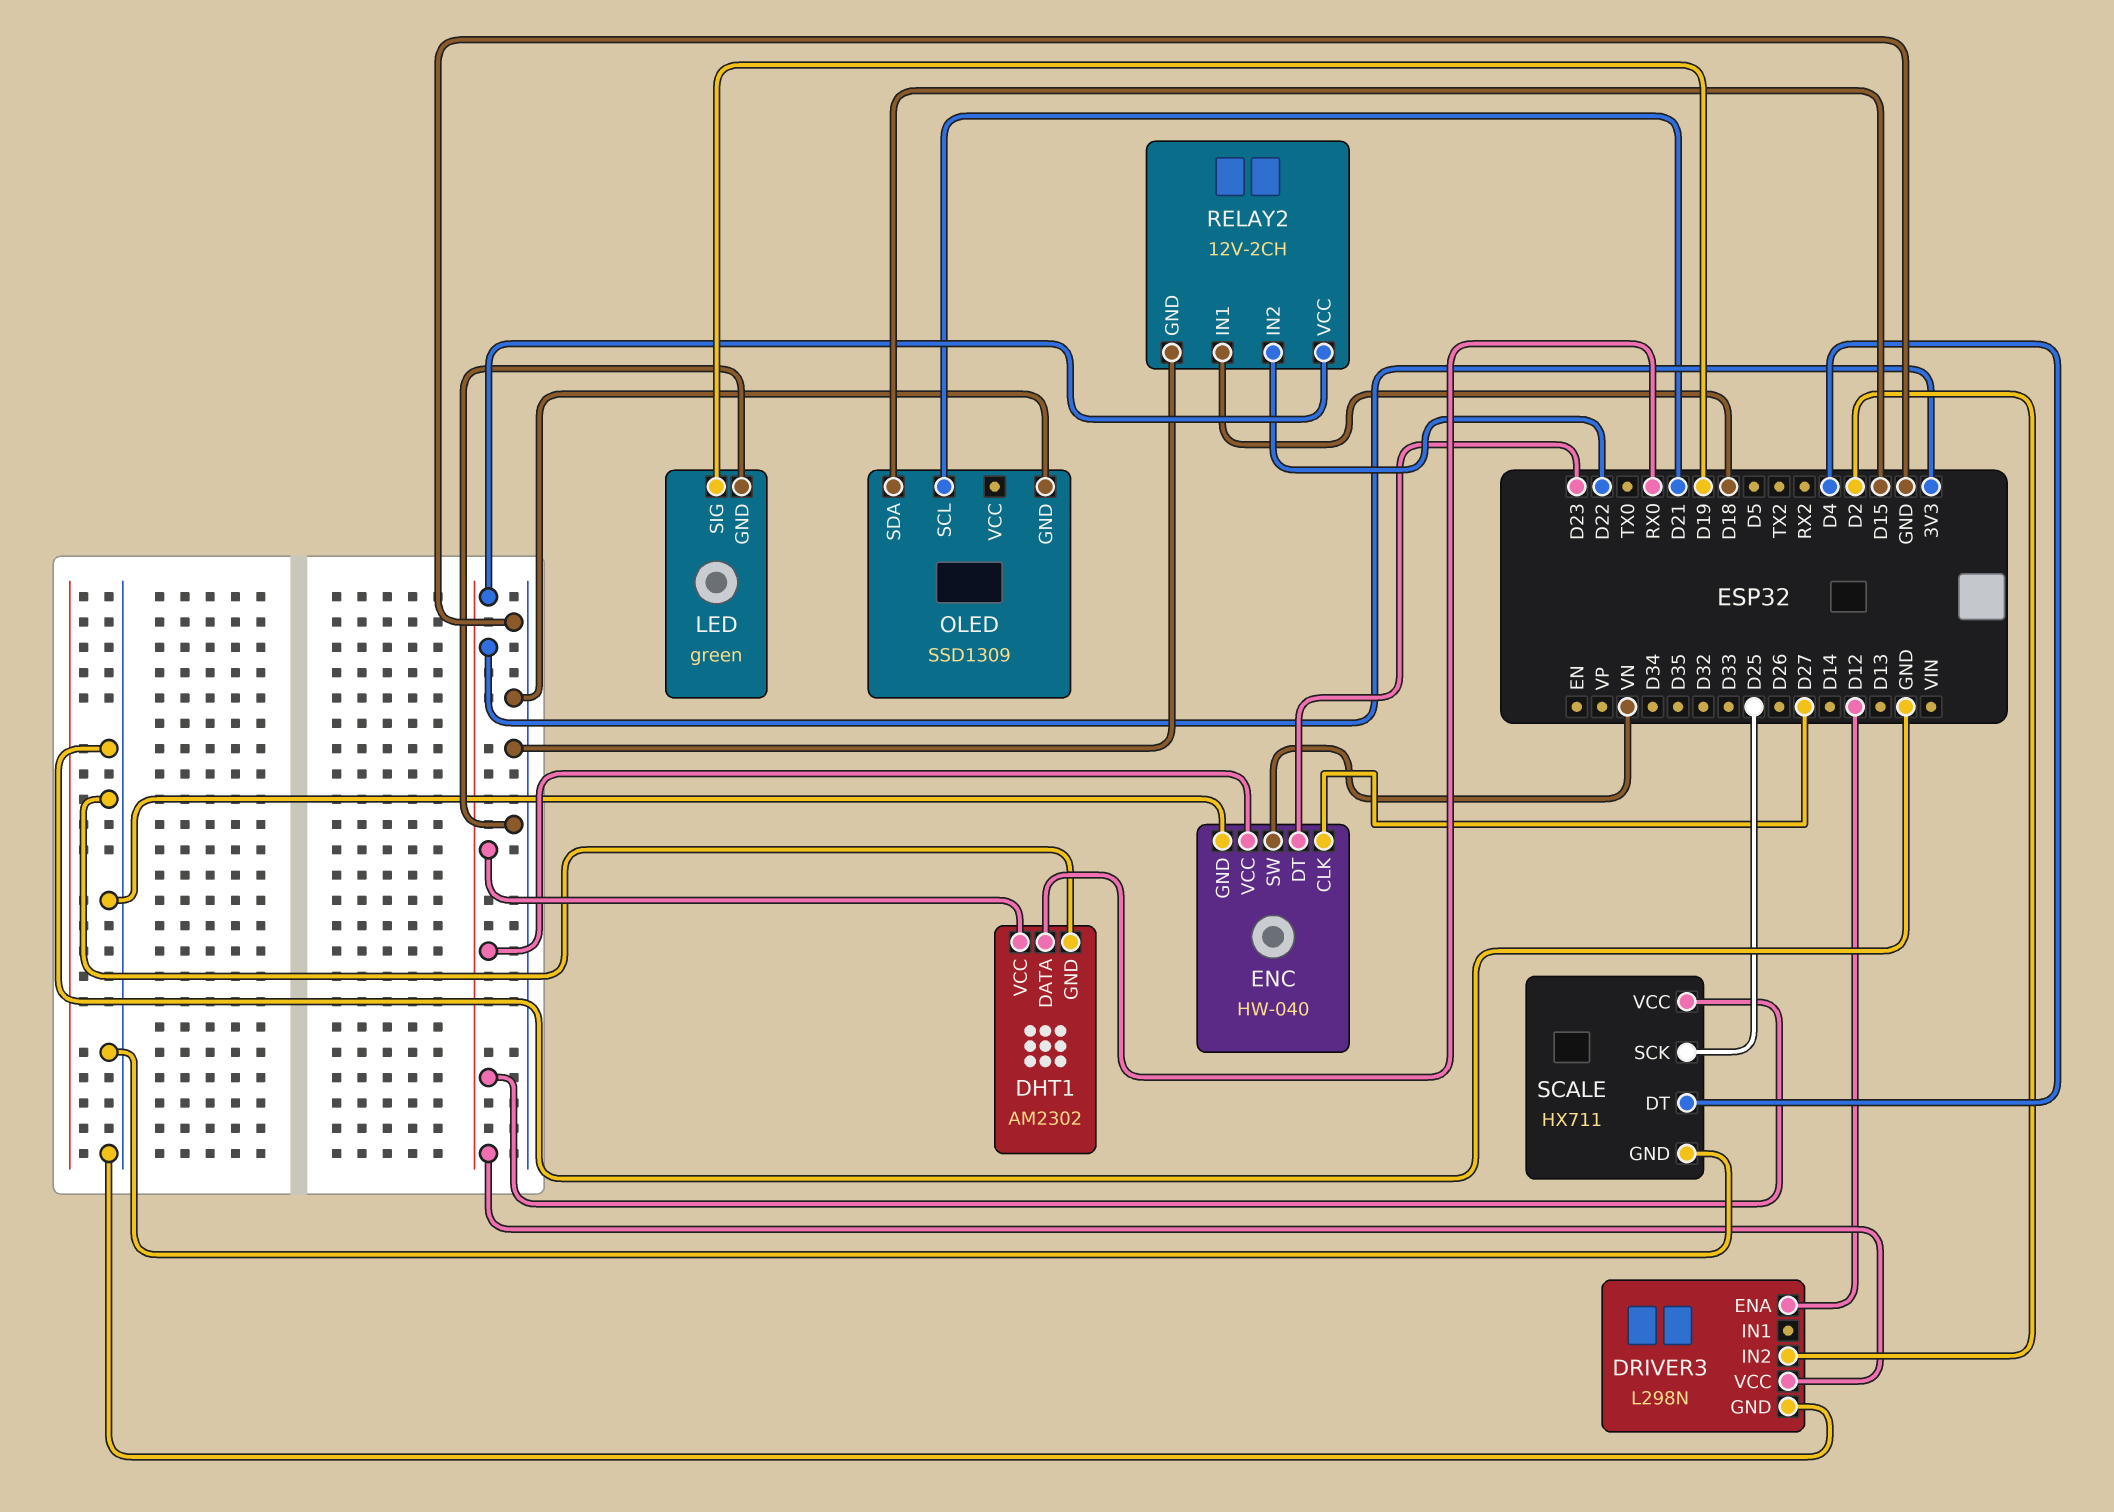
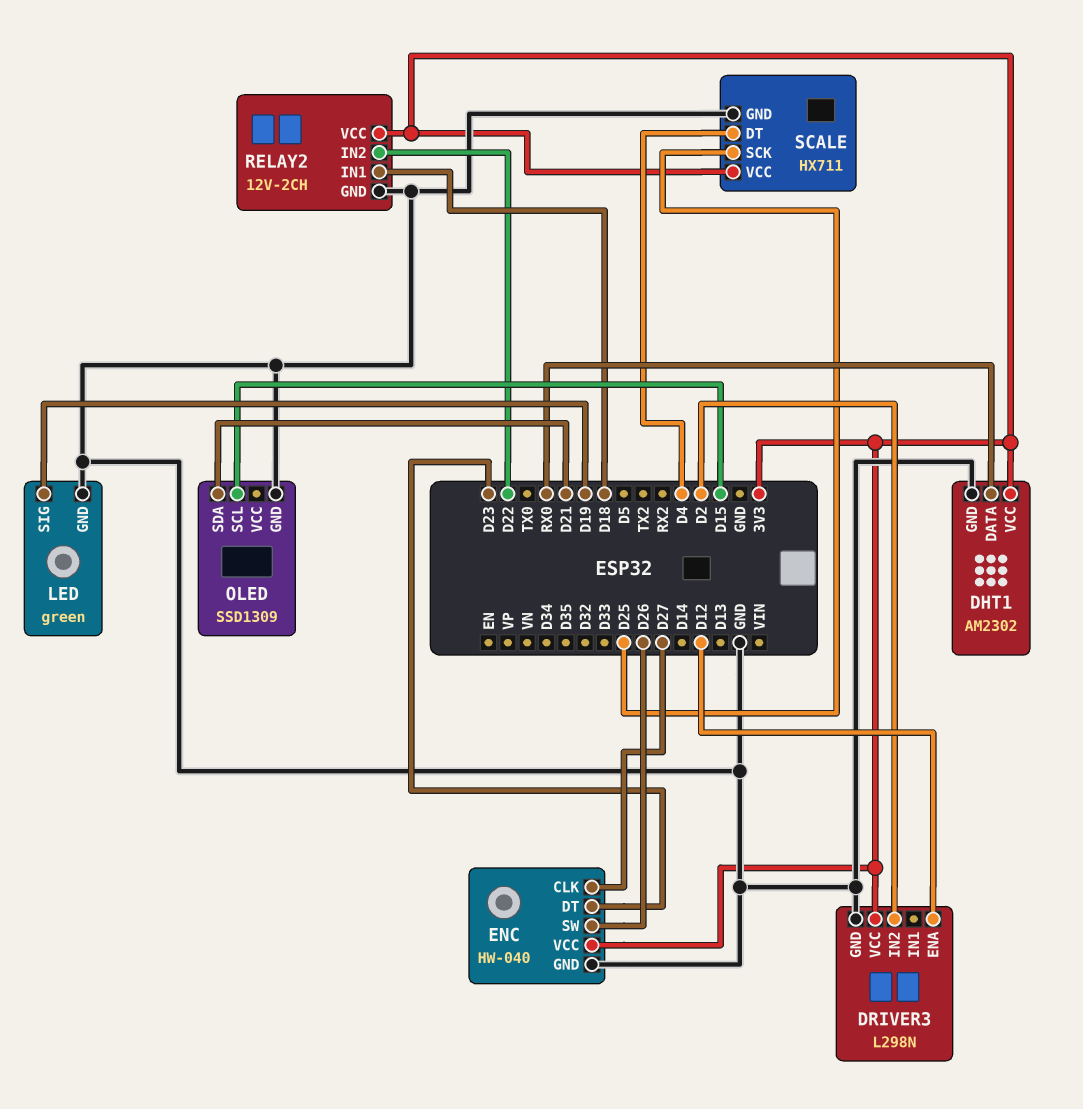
ENC pin SW: VN -> D26
OLED pin SCL: D21 -> D15
OLED pin SDA: D15 -> D21

